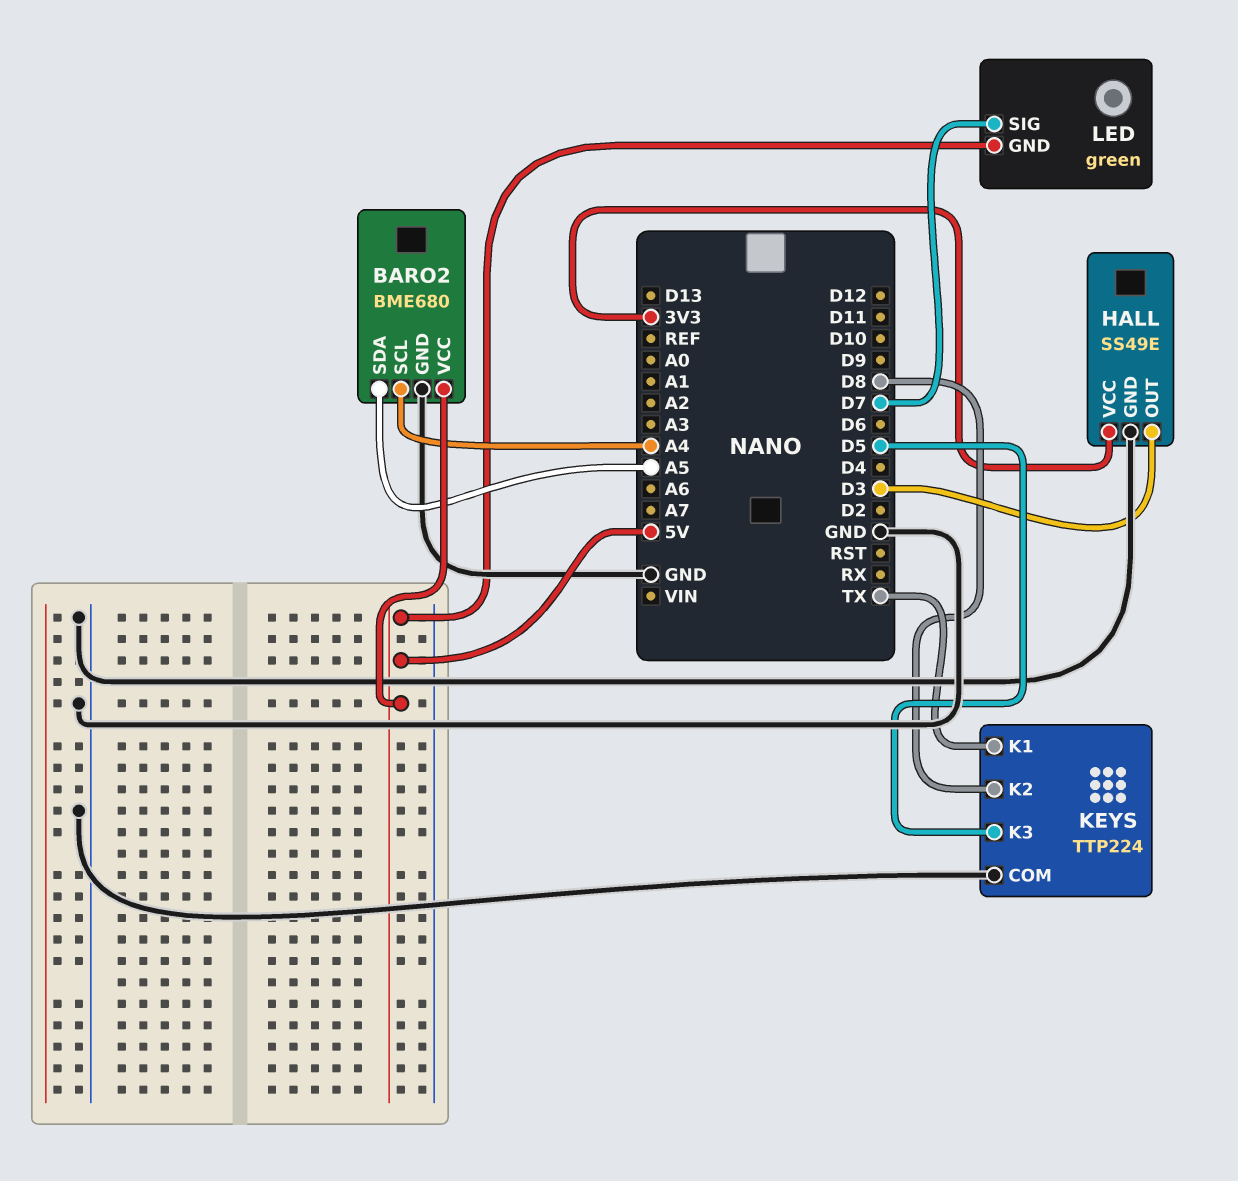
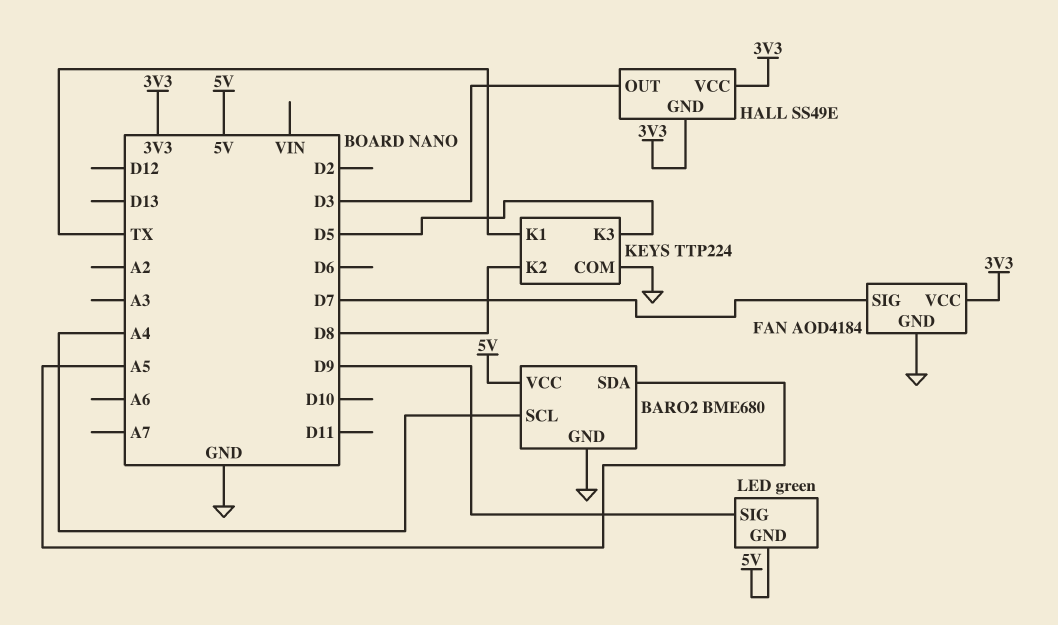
FAN: none -> AOD4184
FAN pin GND: none -> GND
FAN pin SIG: none -> D7
FAN pin VCC: none -> 3V3
HALL pin GND: GND -> 3V3
LED pin SIG: D7 -> D9

